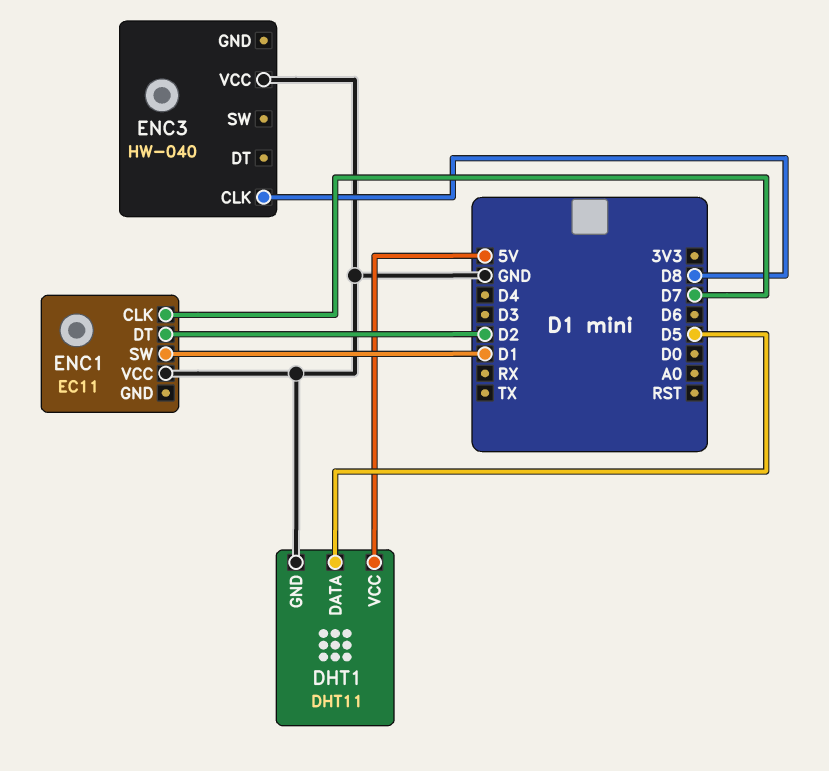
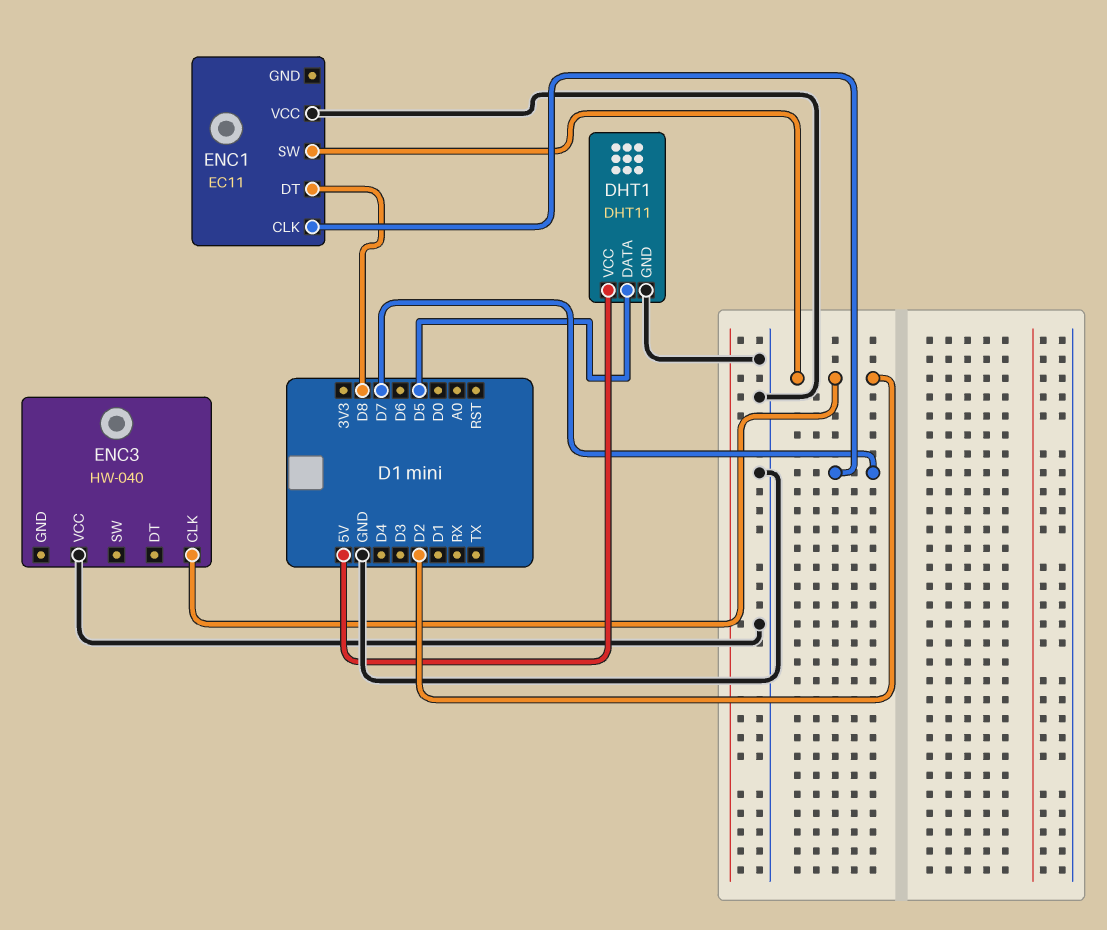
ENC1 pin DT: D2 -> D8
ENC1 pin SW: D1 -> D2
ENC3 pin CLK: D8 -> D2

